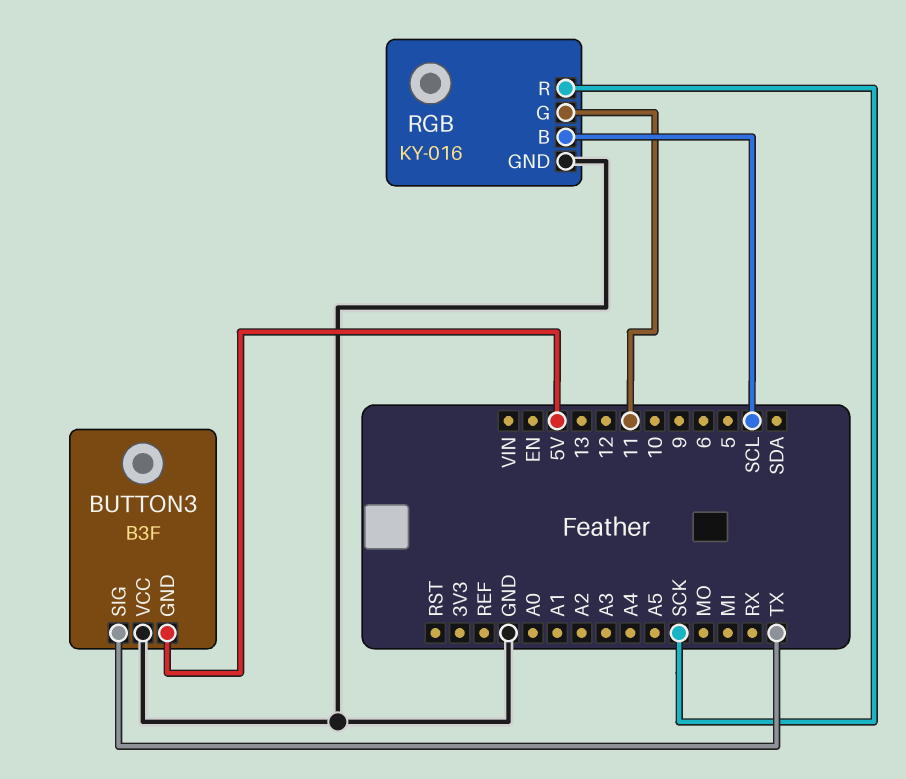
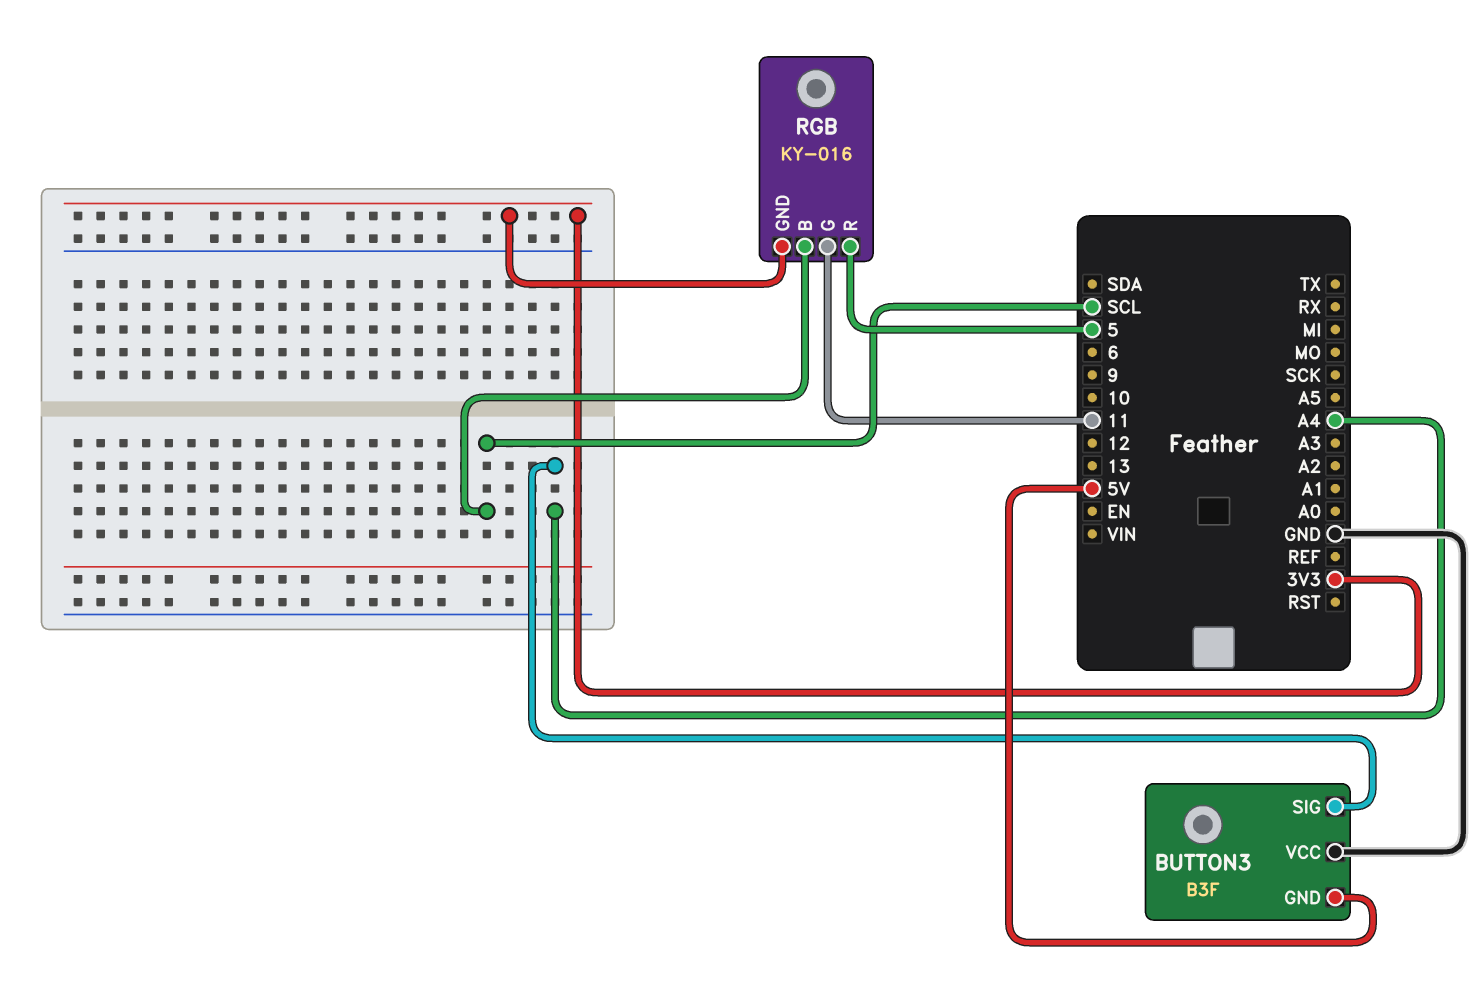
BUTTON3 pin SIG: TX -> A4
RGB pin GND: GND -> 3V3
RGB pin R: SCK -> 5

